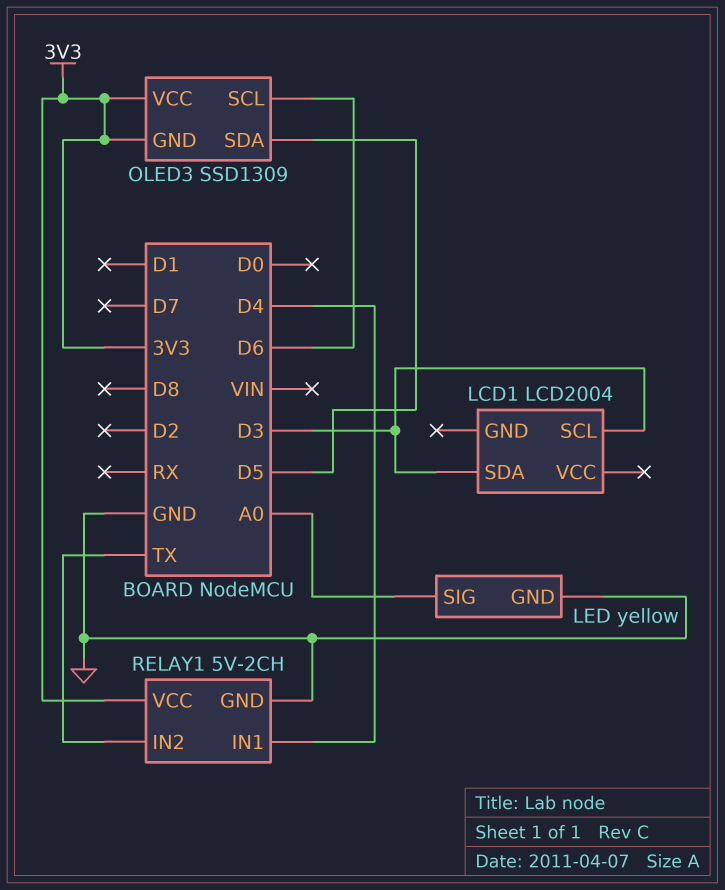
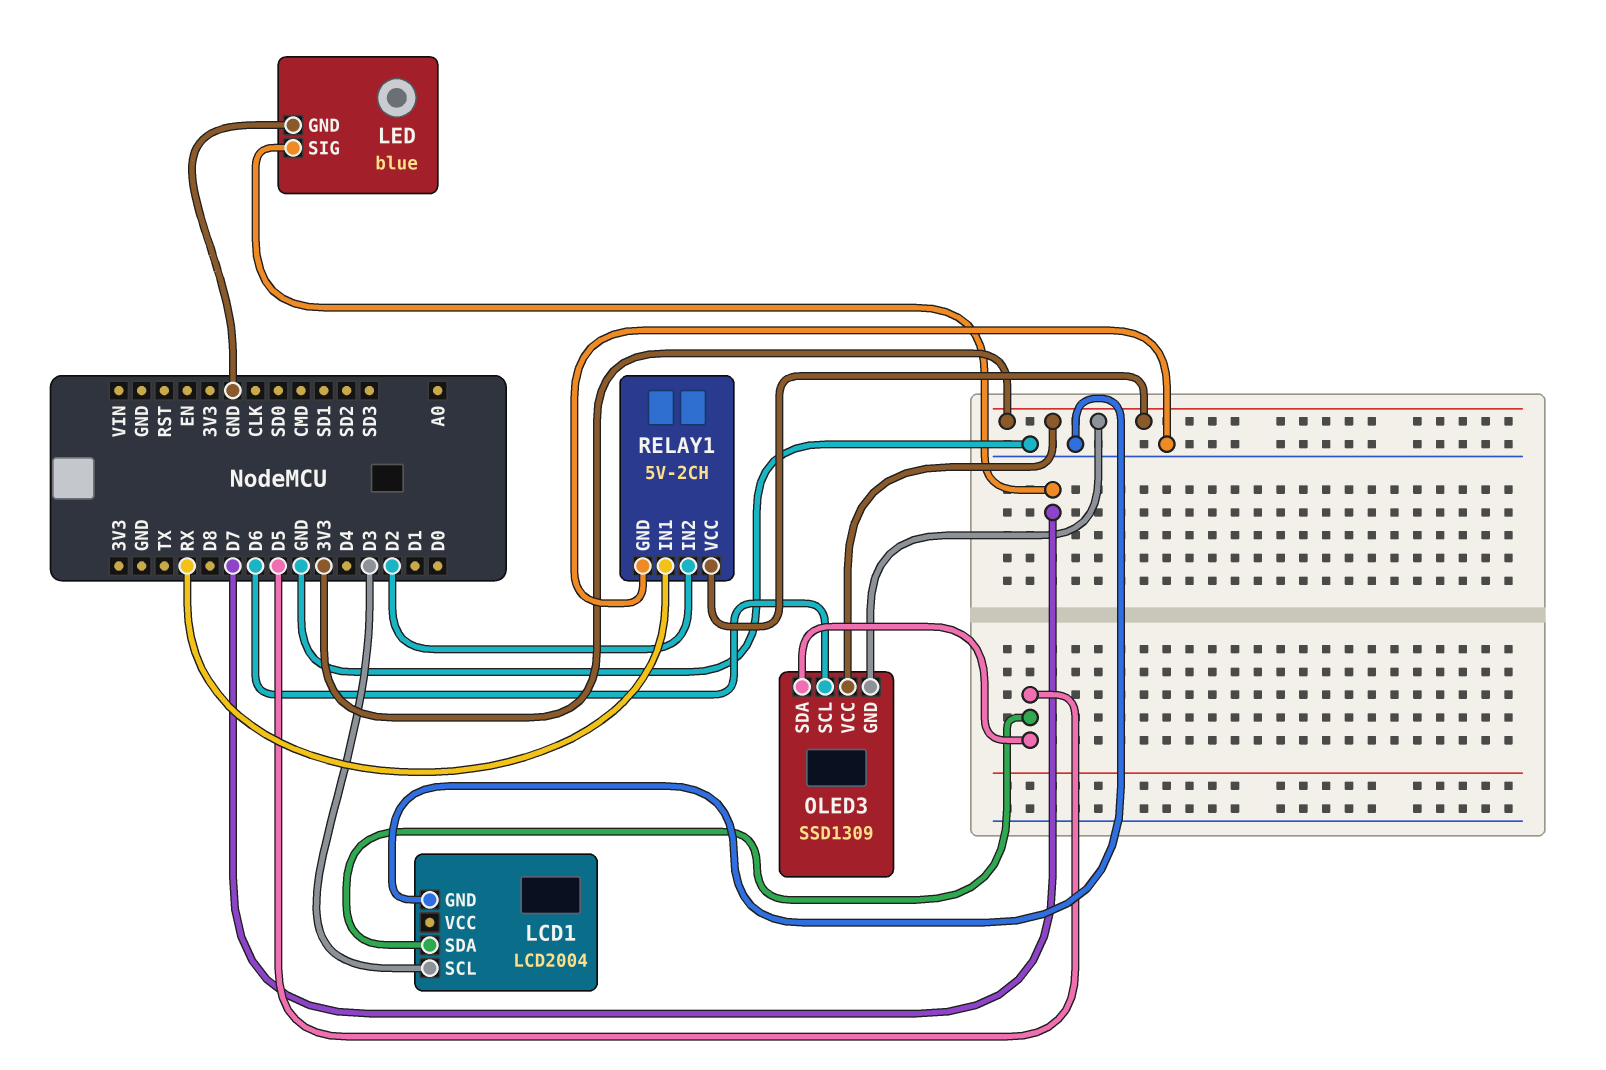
LCD1 pin GND: none -> GND
LCD1 pin SDA: D3 -> D5
LED: yellow -> blue
LED pin SIG: A0 -> D7
RELAY1 pin IN1: D4 -> RX
RELAY1 pin IN2: TX -> D2

